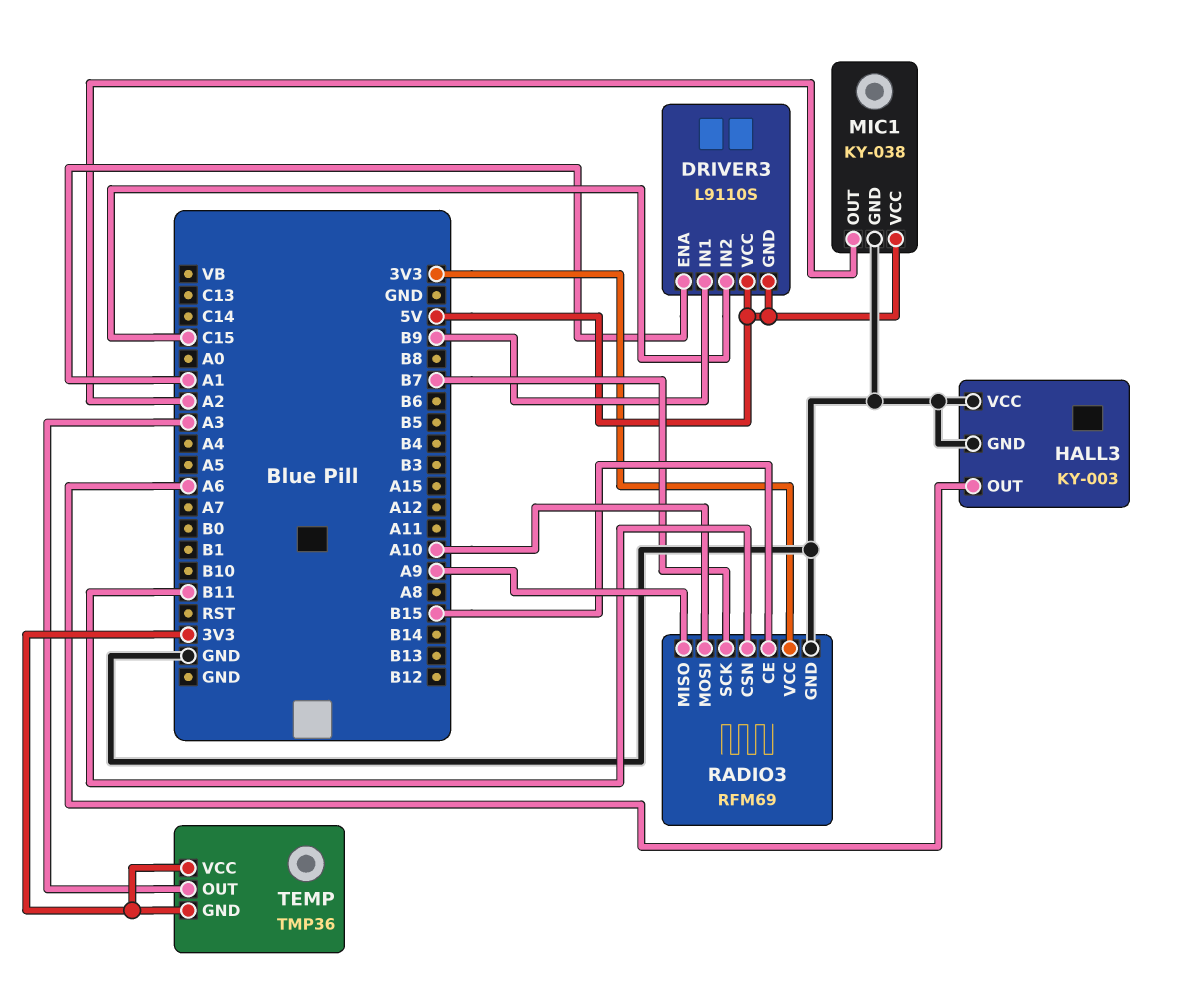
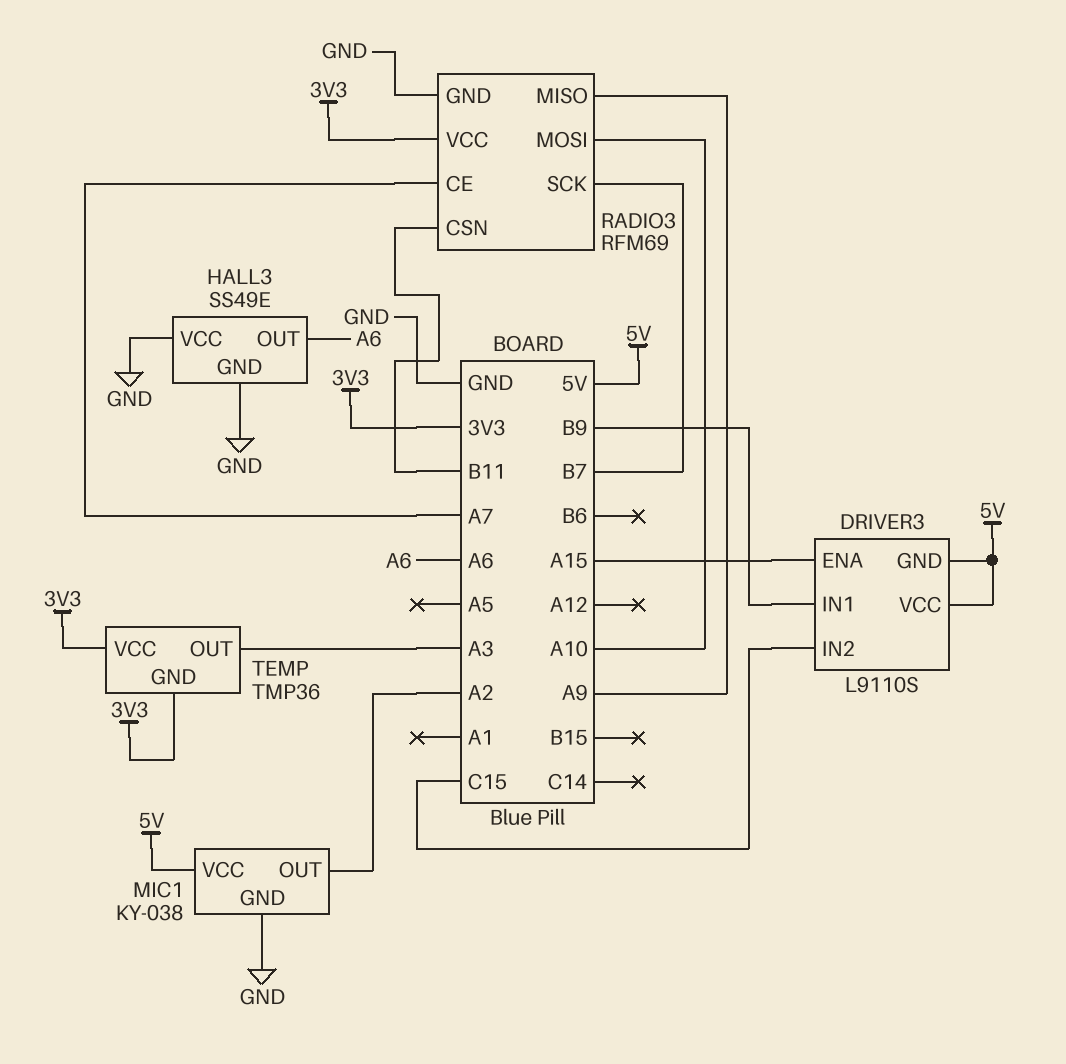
DRIVER3 pin ENA: A1 -> A15
HALL3: KY-003 -> SS49E
RADIO3 pin CE: B15 -> A7

